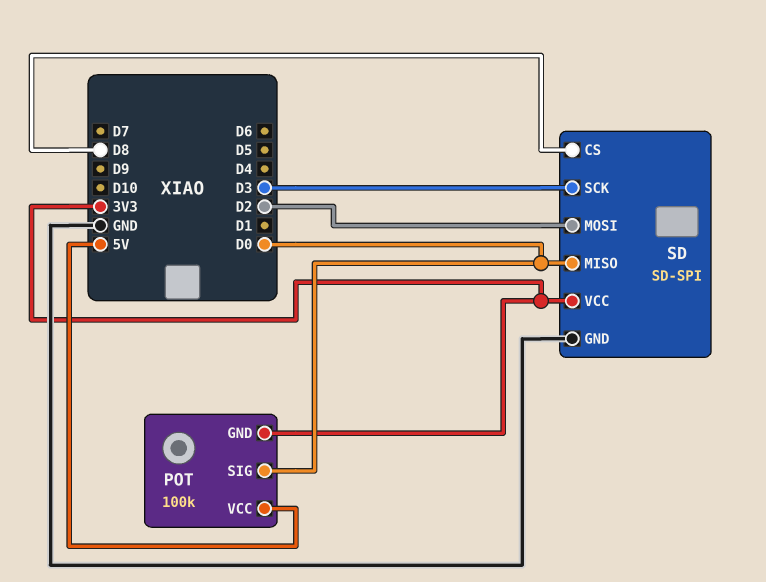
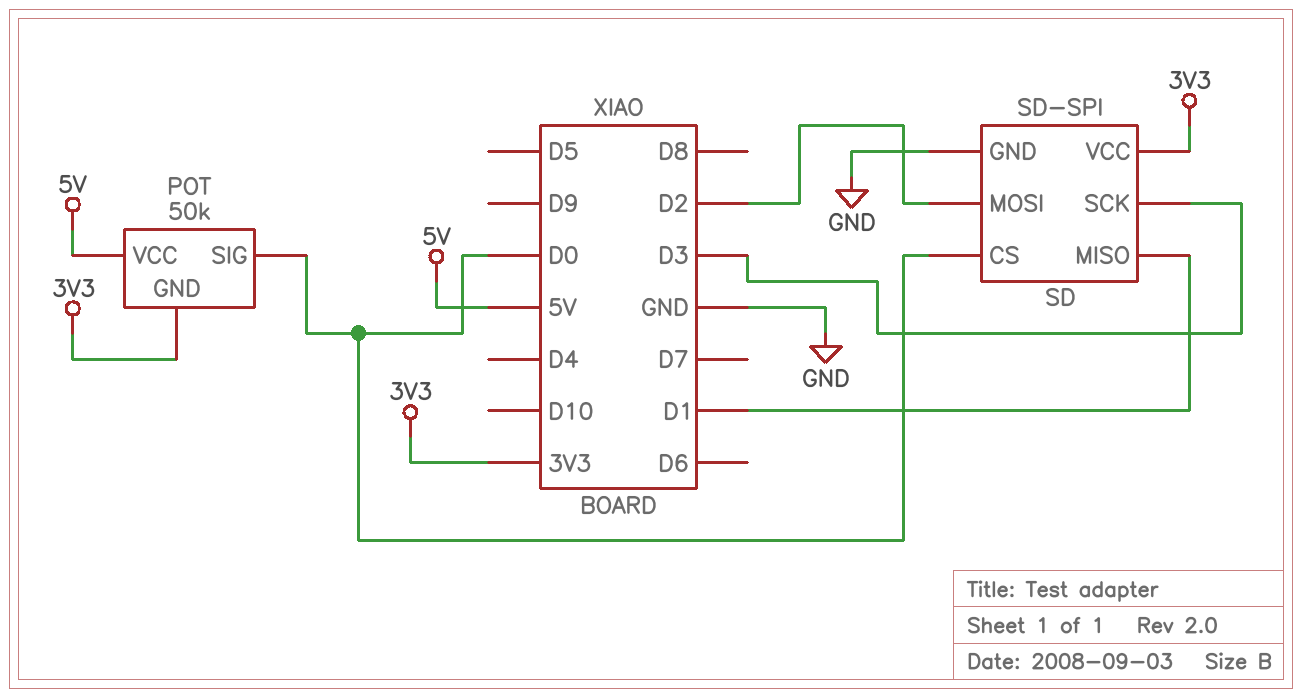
POT: 100k -> 50k
SD pin CS: D8 -> D0
SD pin MISO: D0 -> D1

